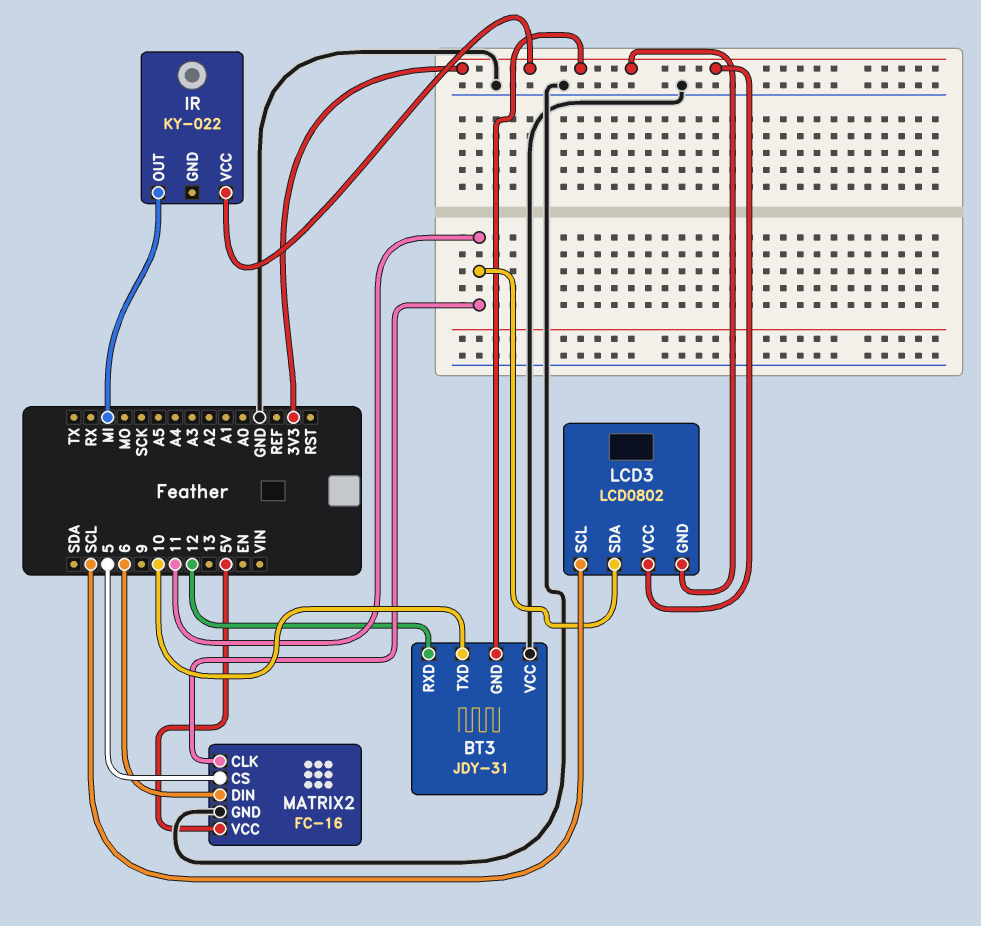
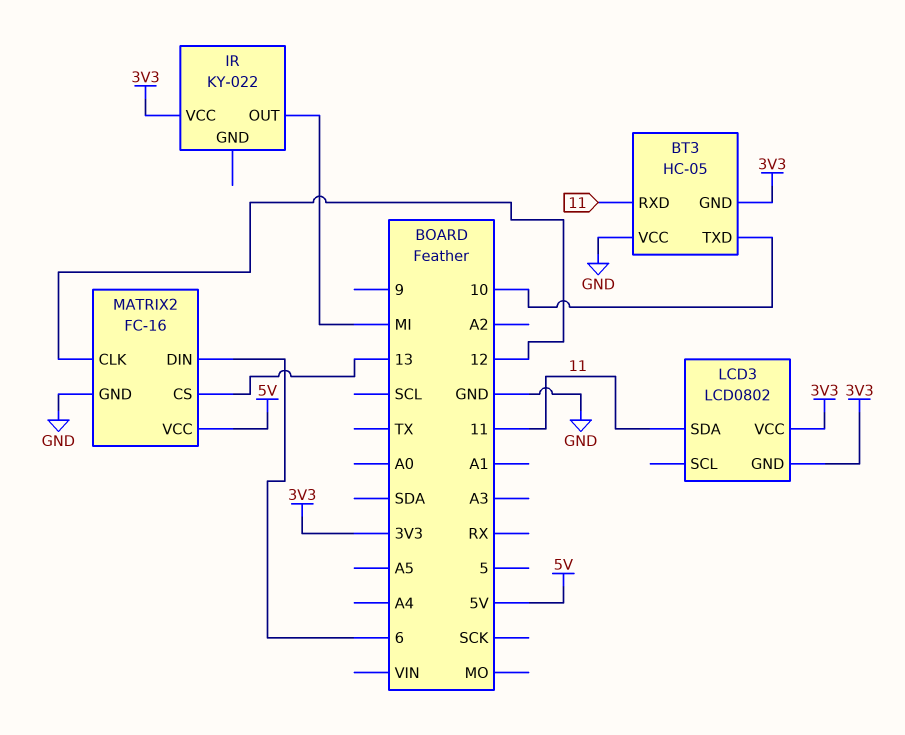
BT3: JDY-31 -> HC-05
BT3 pin RXD: 12 -> 11
LCD3 pin SCL: SCL -> none
MATRIX2 pin CLK: 11 -> 12
MATRIX2 pin CS: 5 -> 13

